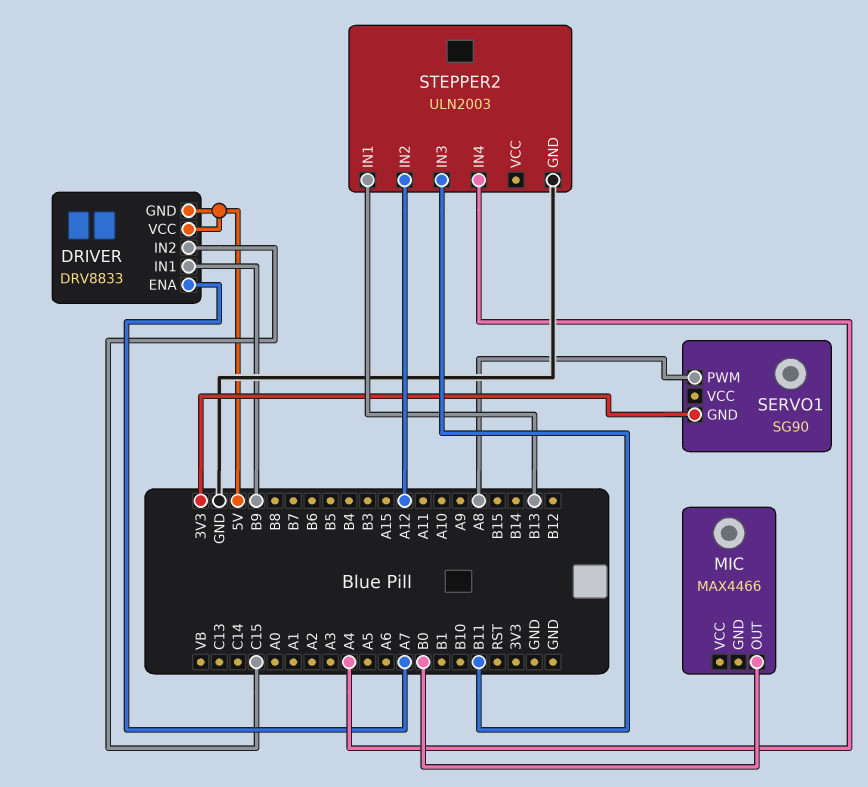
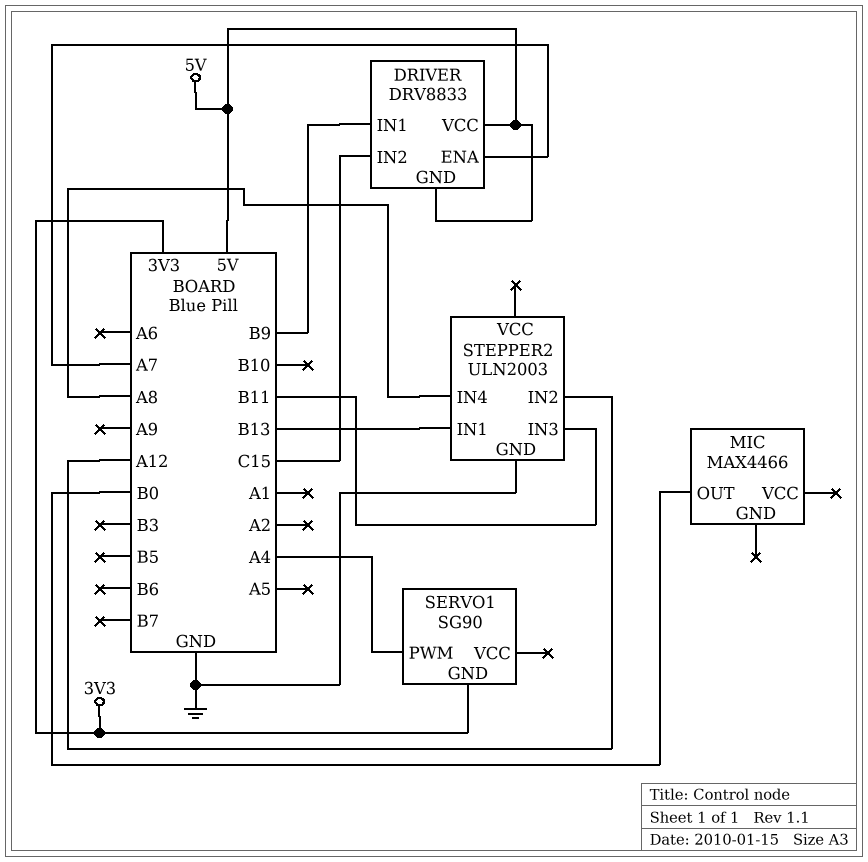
SERVO1 pin PWM: A8 -> A4
STEPPER2 pin IN4: A4 -> A8

